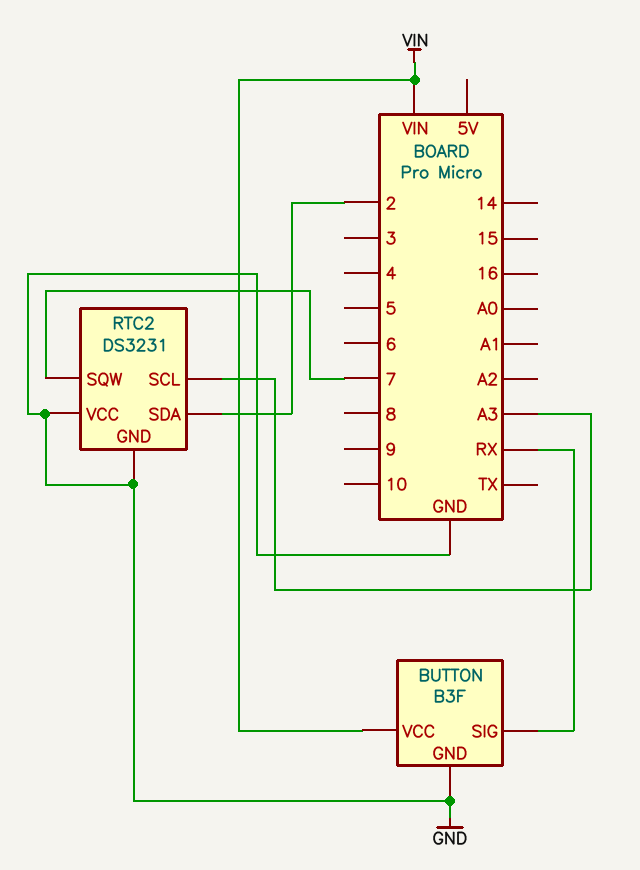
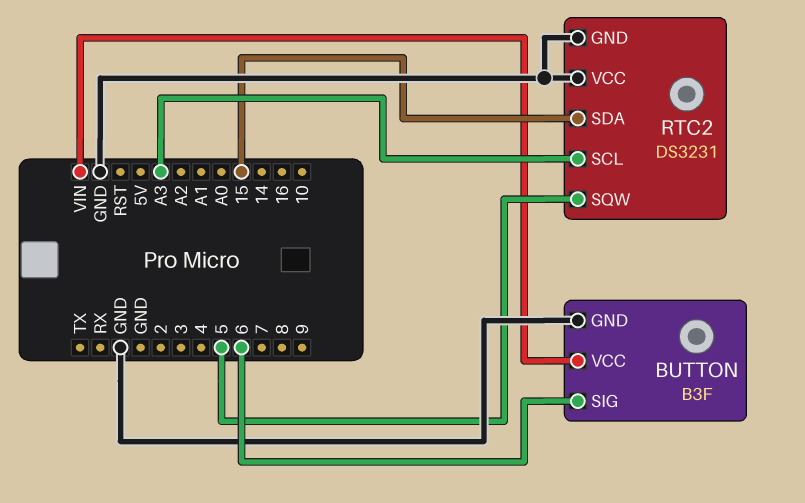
BUTTON pin SIG: RX -> 6
RTC2 pin SDA: 2 -> 15
RTC2 pin SQW: 7 -> 5

